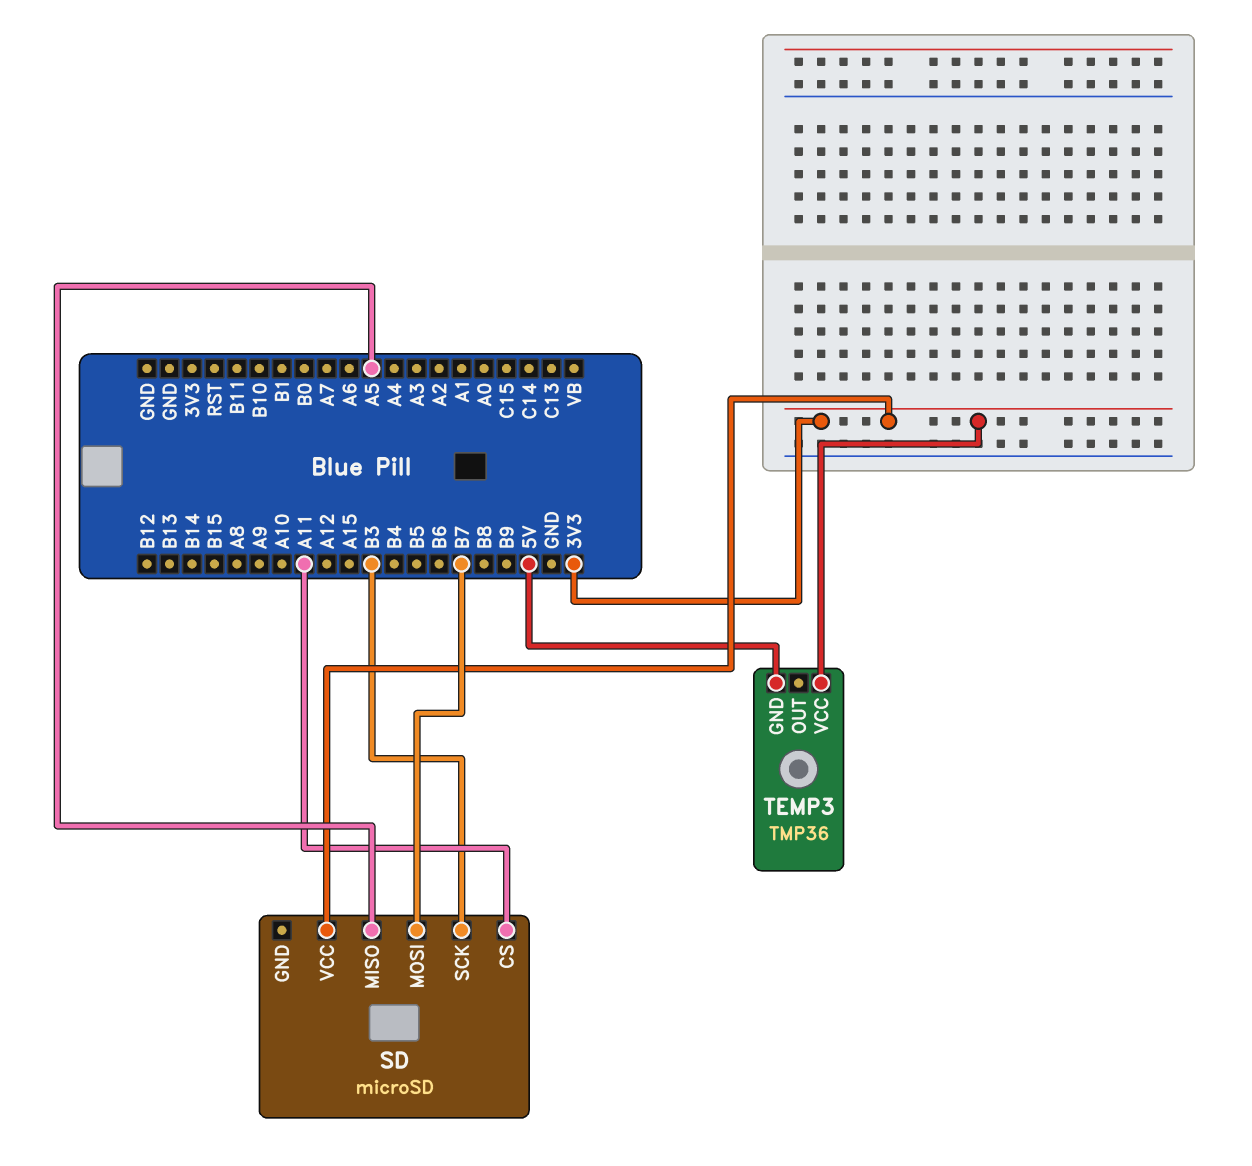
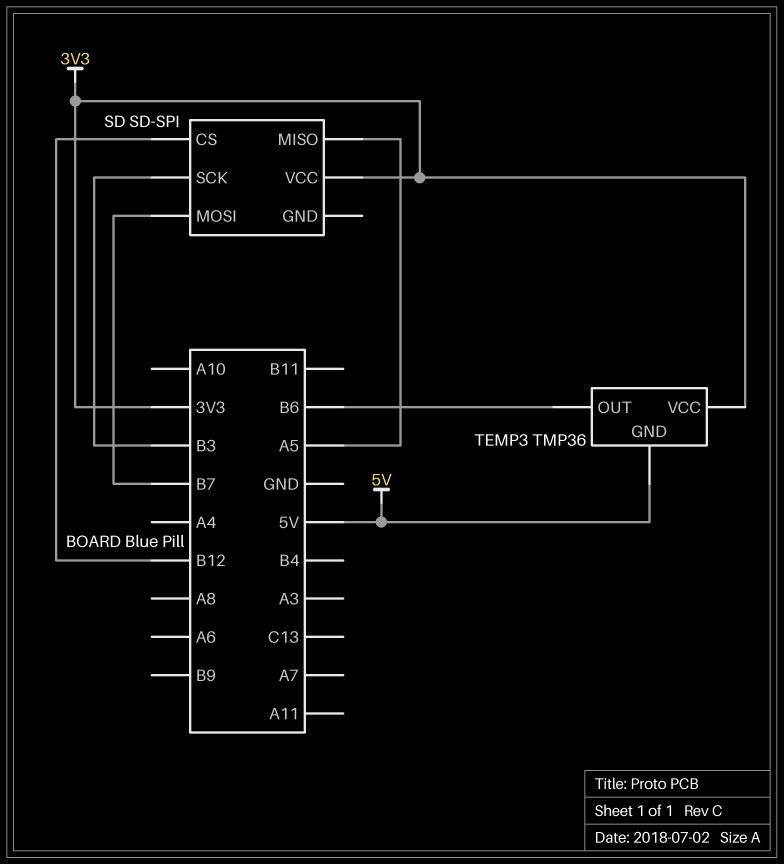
SD: microSD -> SD-SPI
SD pin CS: A11 -> B12
TEMP3 pin OUT: none -> B6

